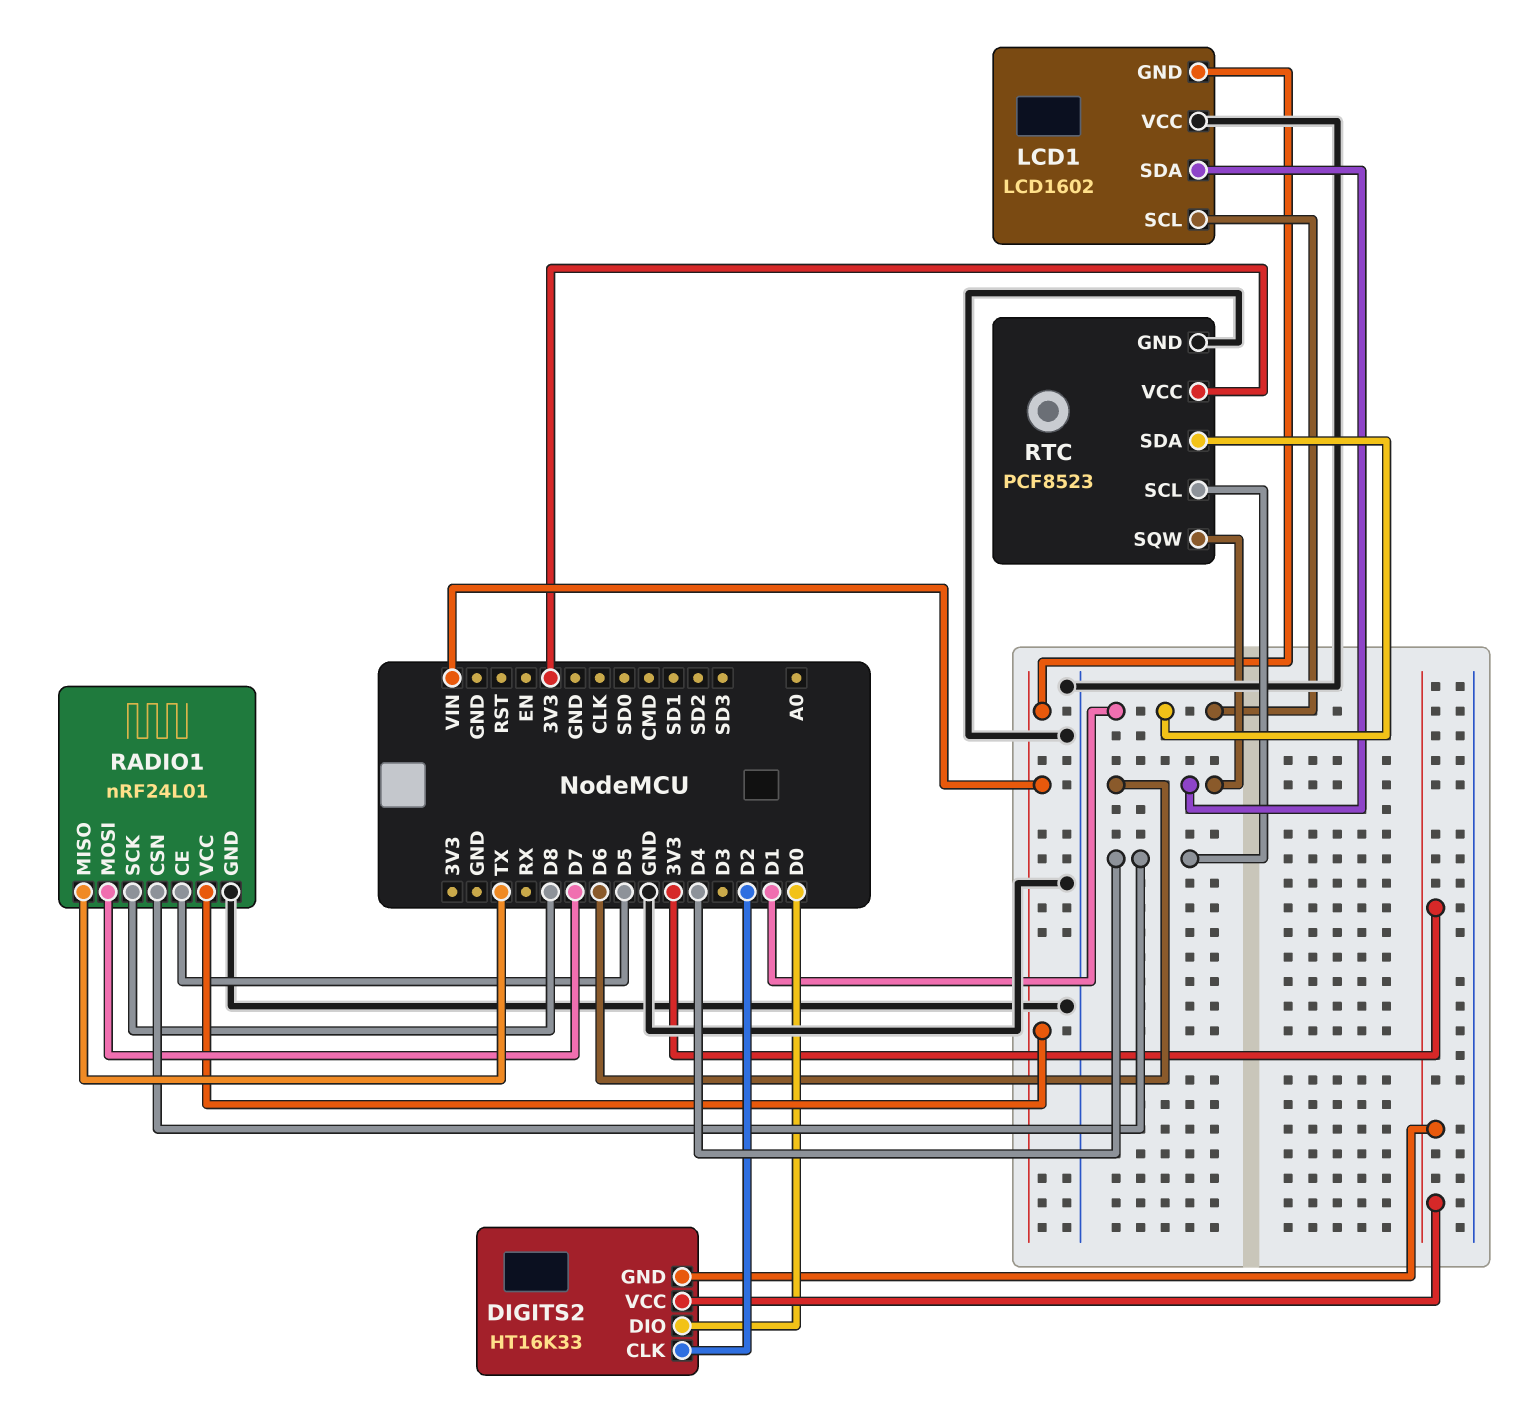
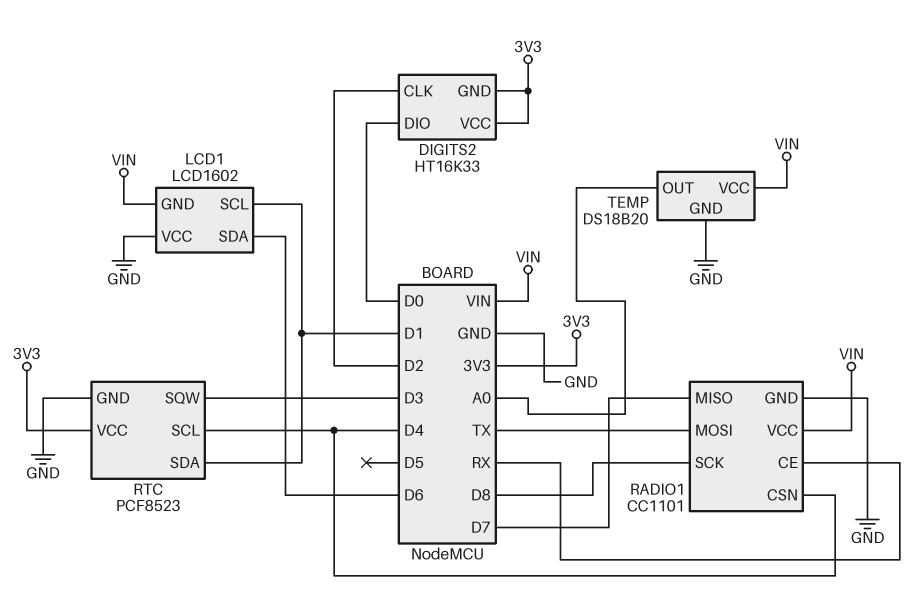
RADIO1: nRF24L01 -> CC1101
RADIO1 pin CE: D5 -> RX
RADIO1 pin MISO: TX -> D7
RADIO1 pin MOSI: D7 -> TX
RTC pin SQW: D6 -> D3
TEMP: none -> DS18B20
TEMP pin GND: none -> GND
TEMP pin OUT: none -> A0
TEMP pin VCC: none -> VIN

